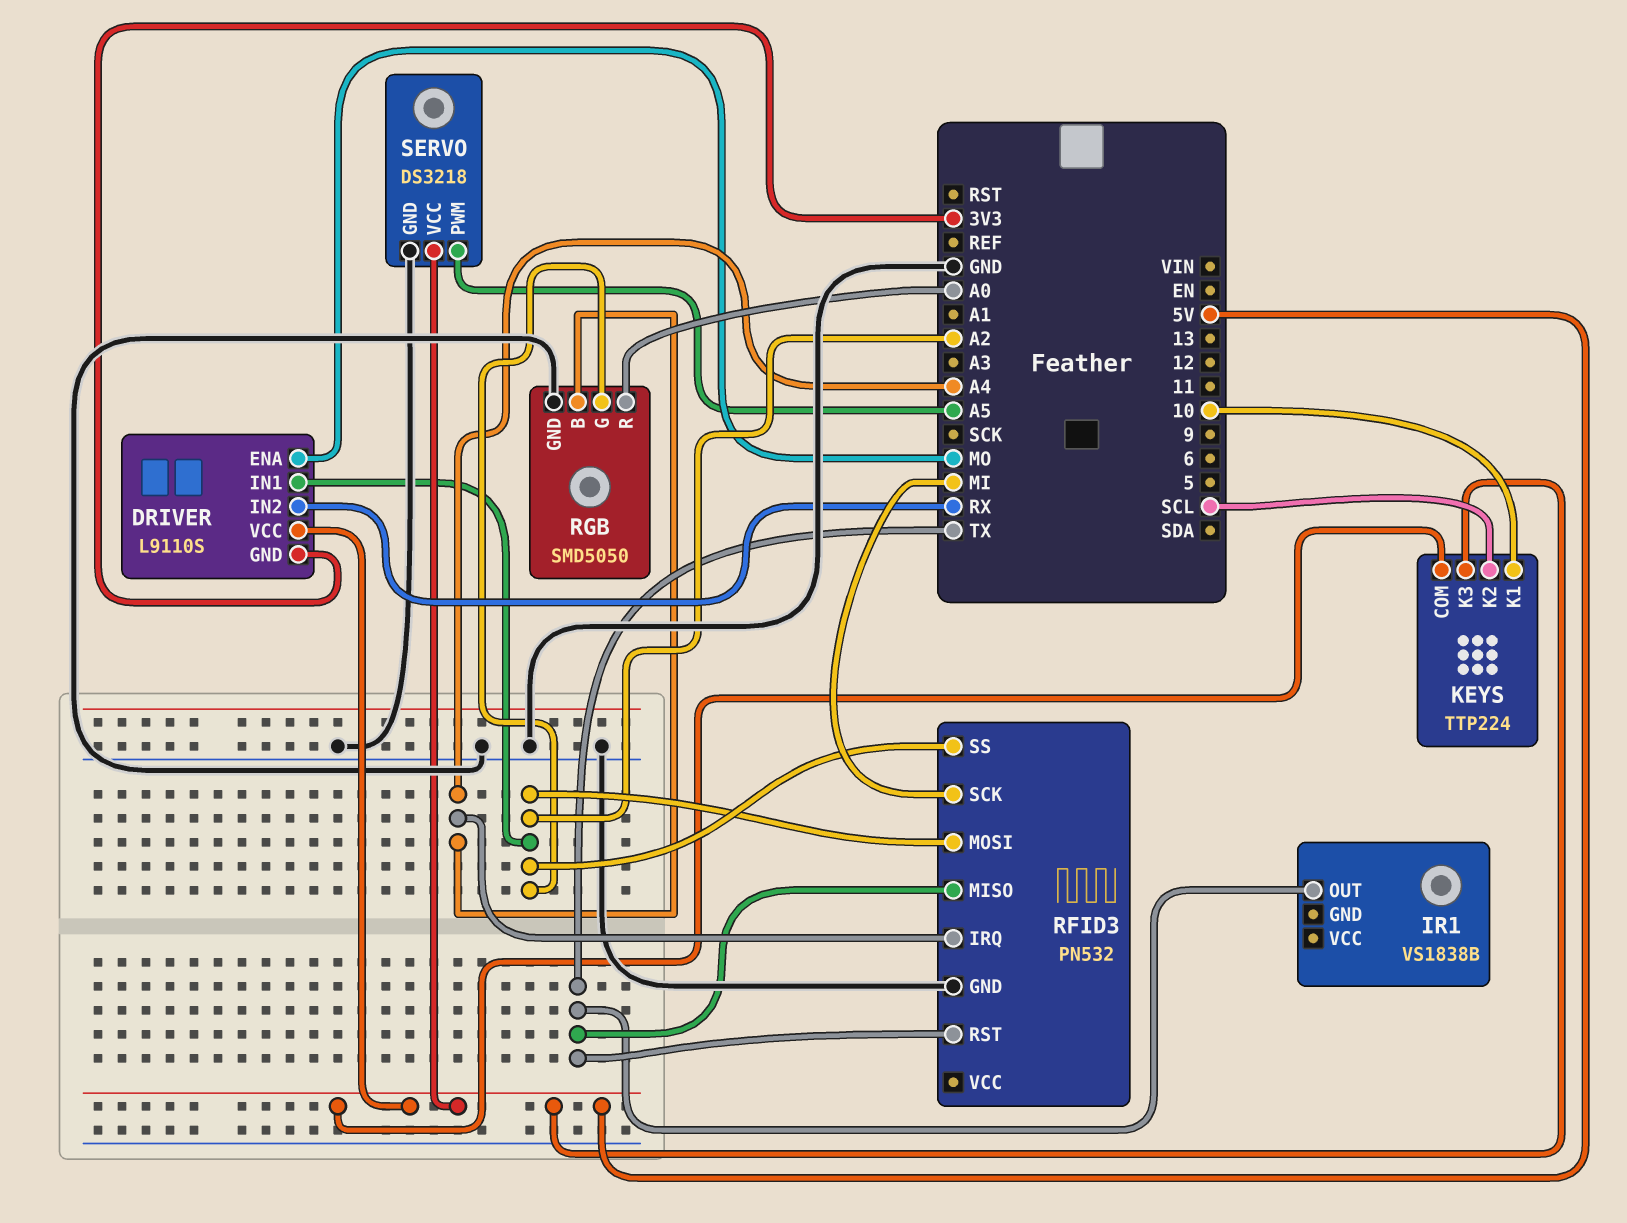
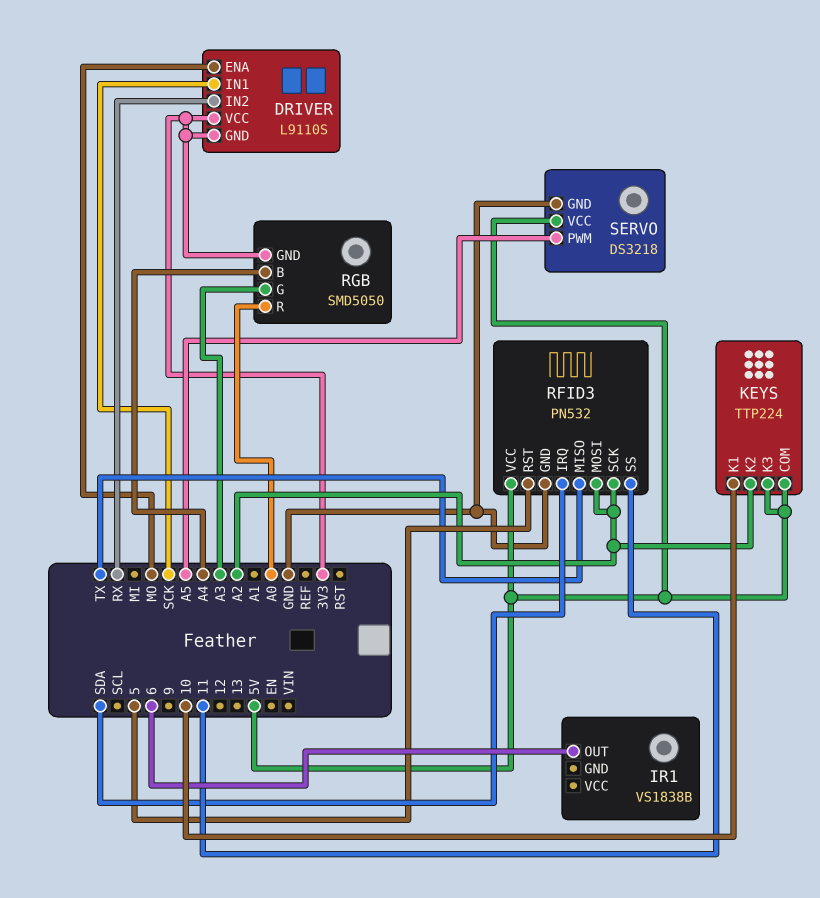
DRIVER pin IN1: A2 -> SCK
DRIVER pin VCC: 5V -> 3V3
IR1 pin OUT: TX -> 6
KEYS pin K2: SCL -> A2
RFID3 pin IRQ: A4 -> SDA
RFID3 pin RST: TX -> 5
RFID3 pin SCK: MI -> A2
RFID3 pin SS: A2 -> 11
RFID3 pin VCC: none -> 5V
RGB pin G: A2 -> A3
RGB pin GND: GND -> 3V3

